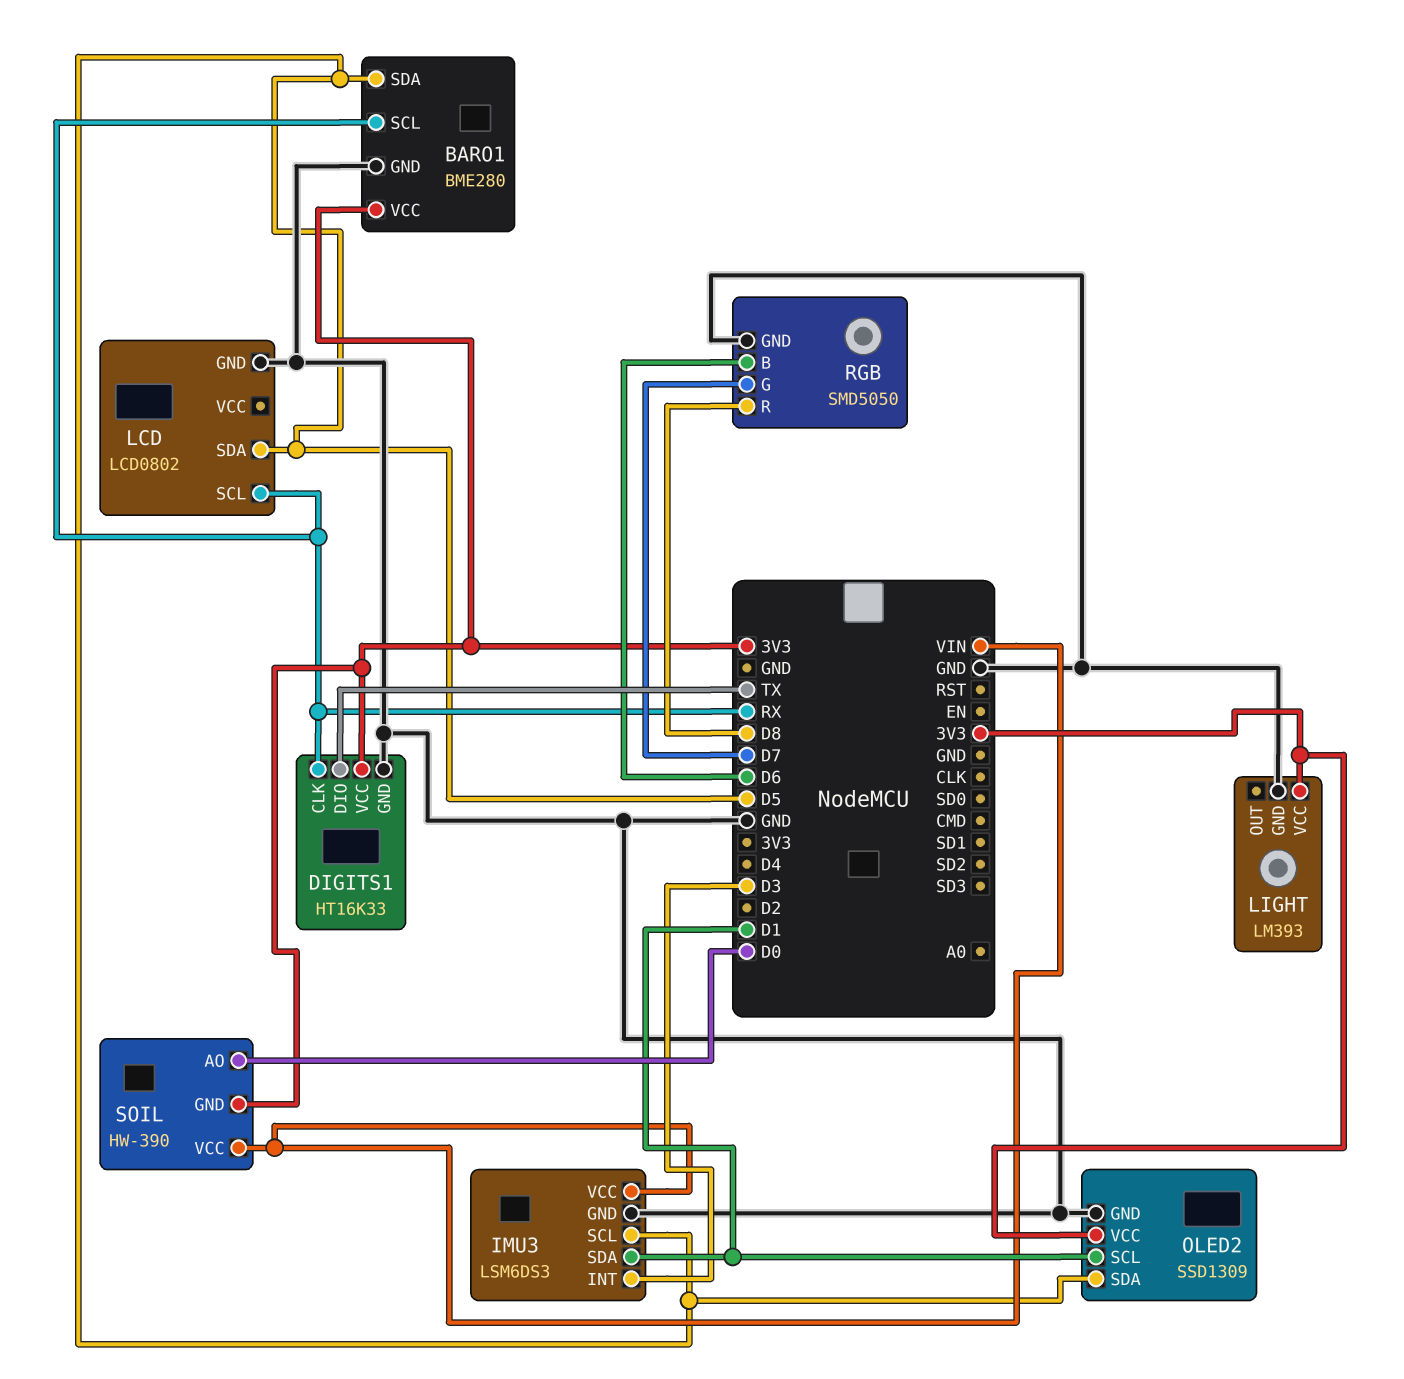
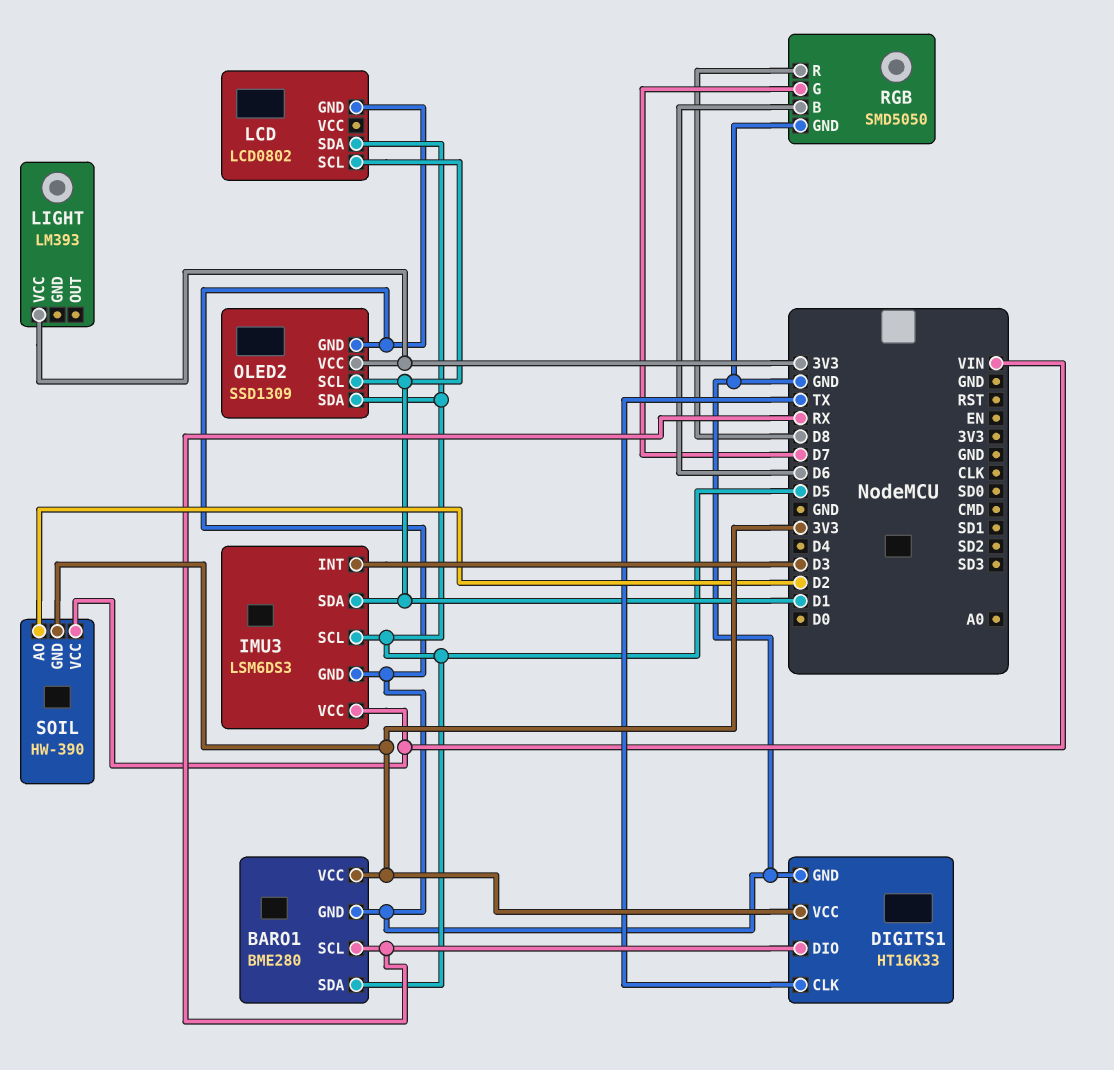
DIGITS1 pin CLK: RX -> TX
DIGITS1 pin DIO: TX -> RX
LCD pin SCL: RX -> D1
LIGHT pin GND: GND -> none
SOIL pin AO: D0 -> D2

